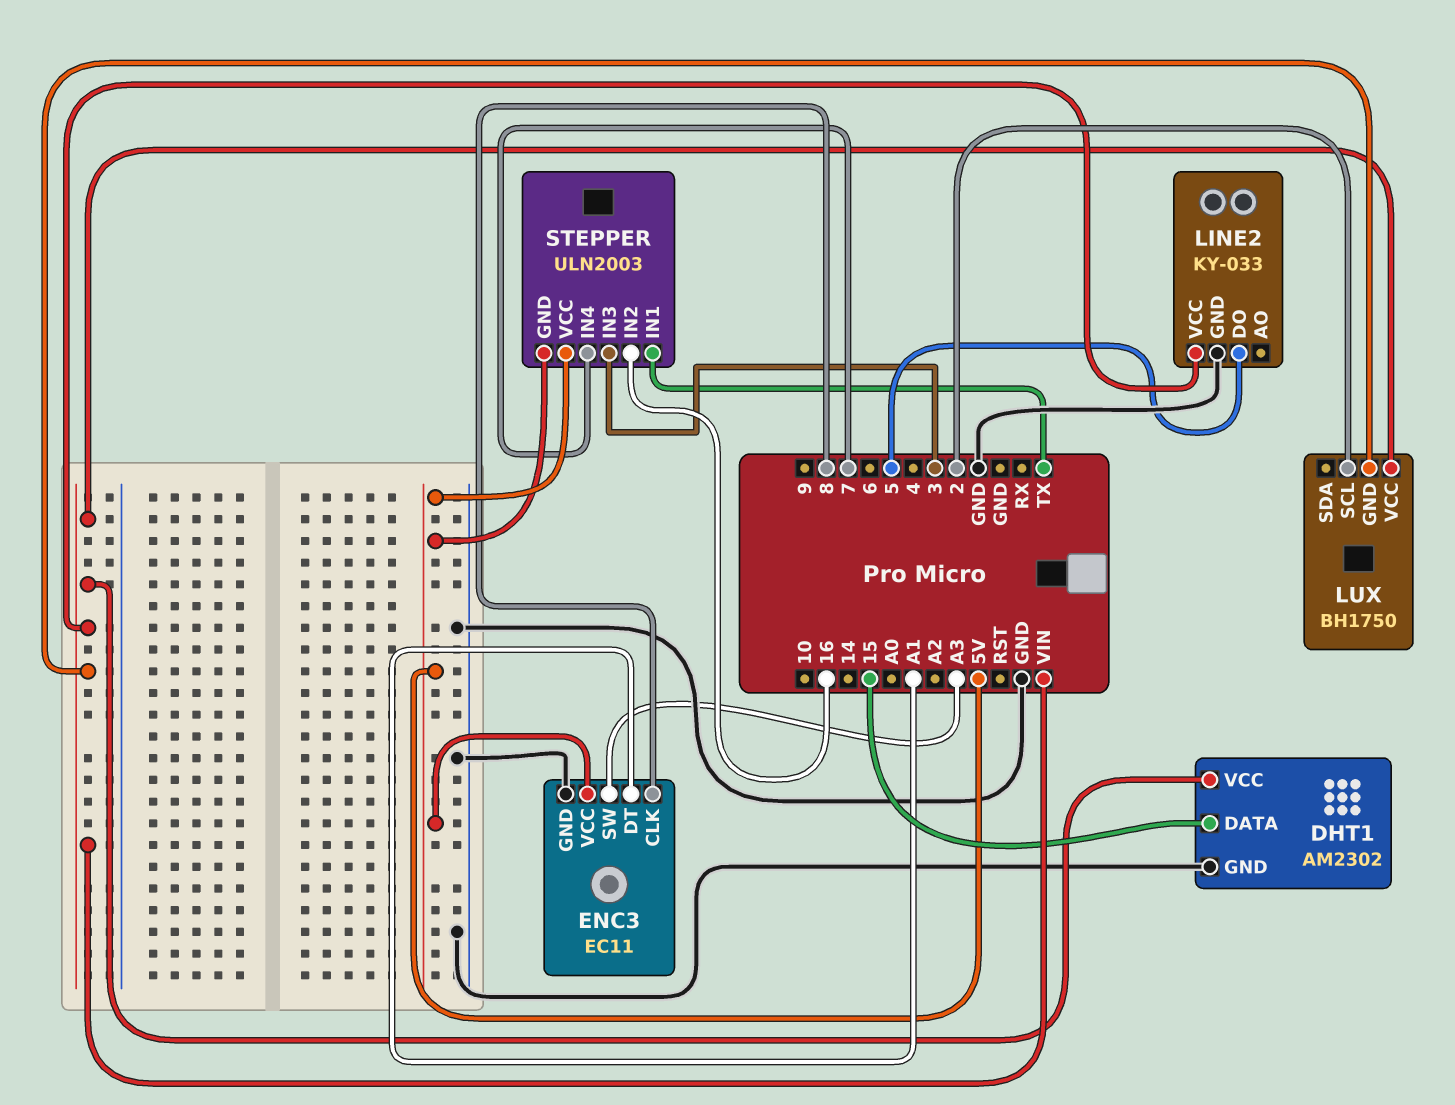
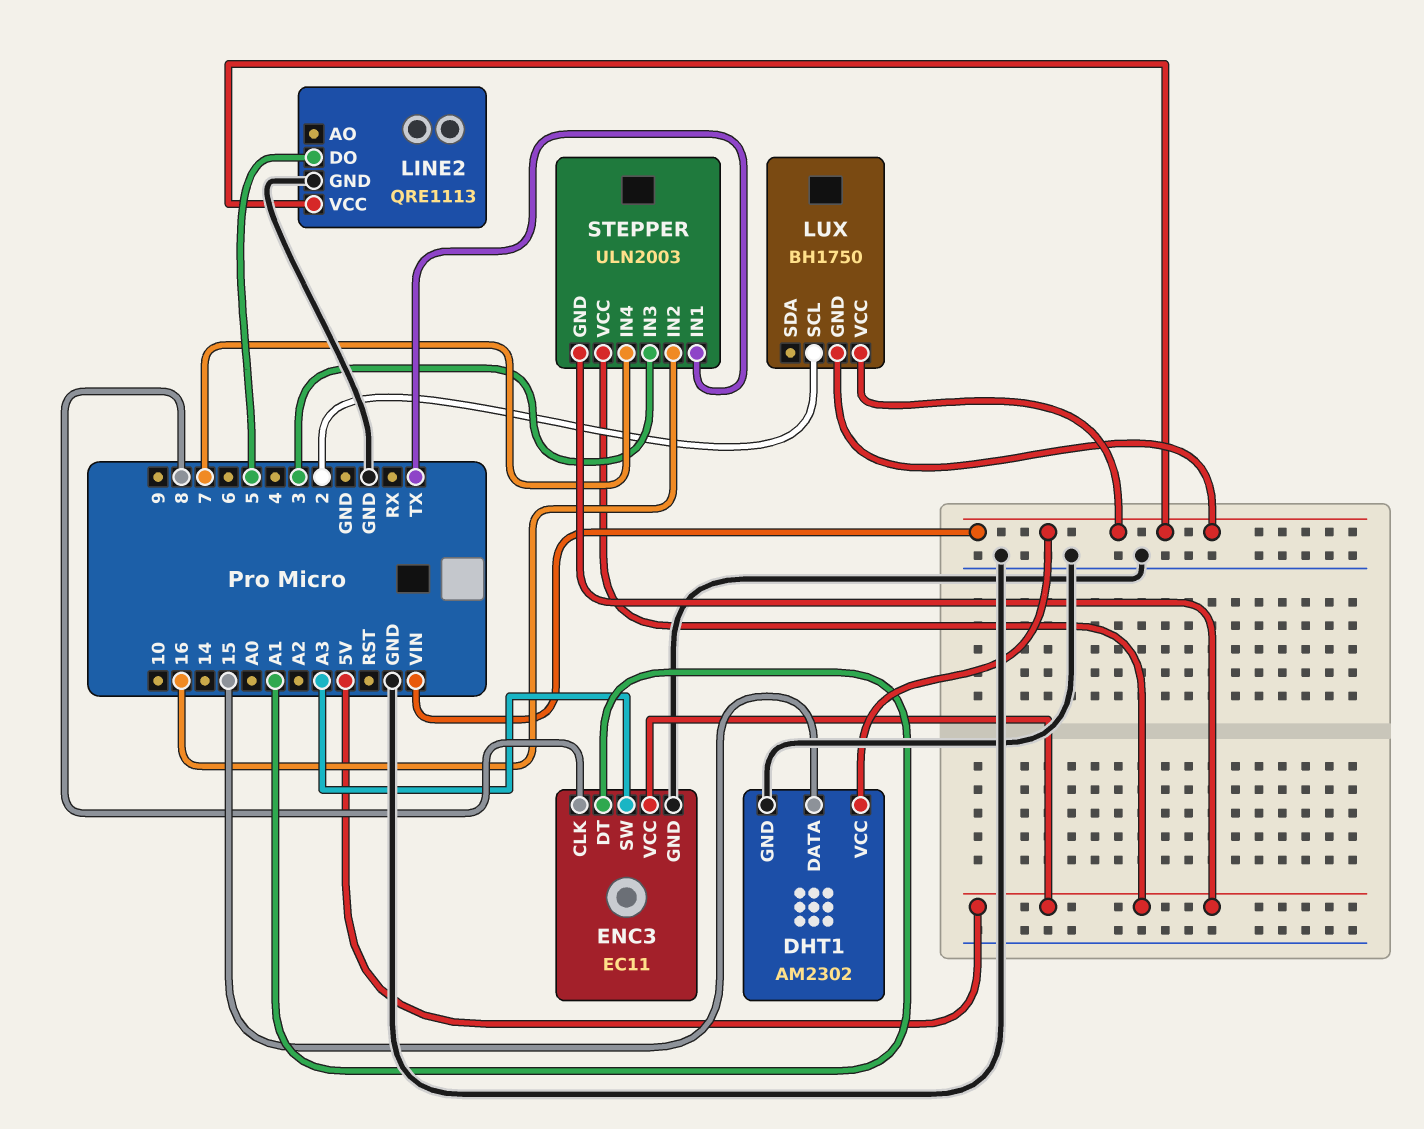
LINE2: KY-033 -> QRE1113

